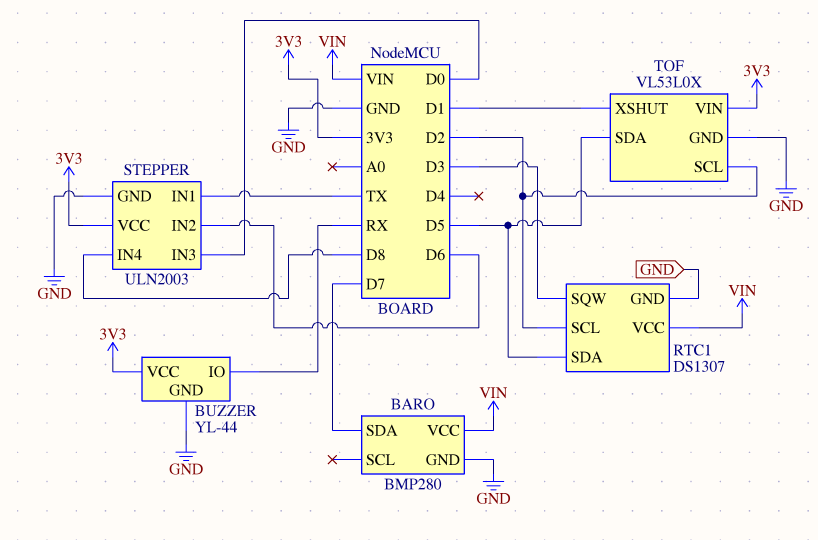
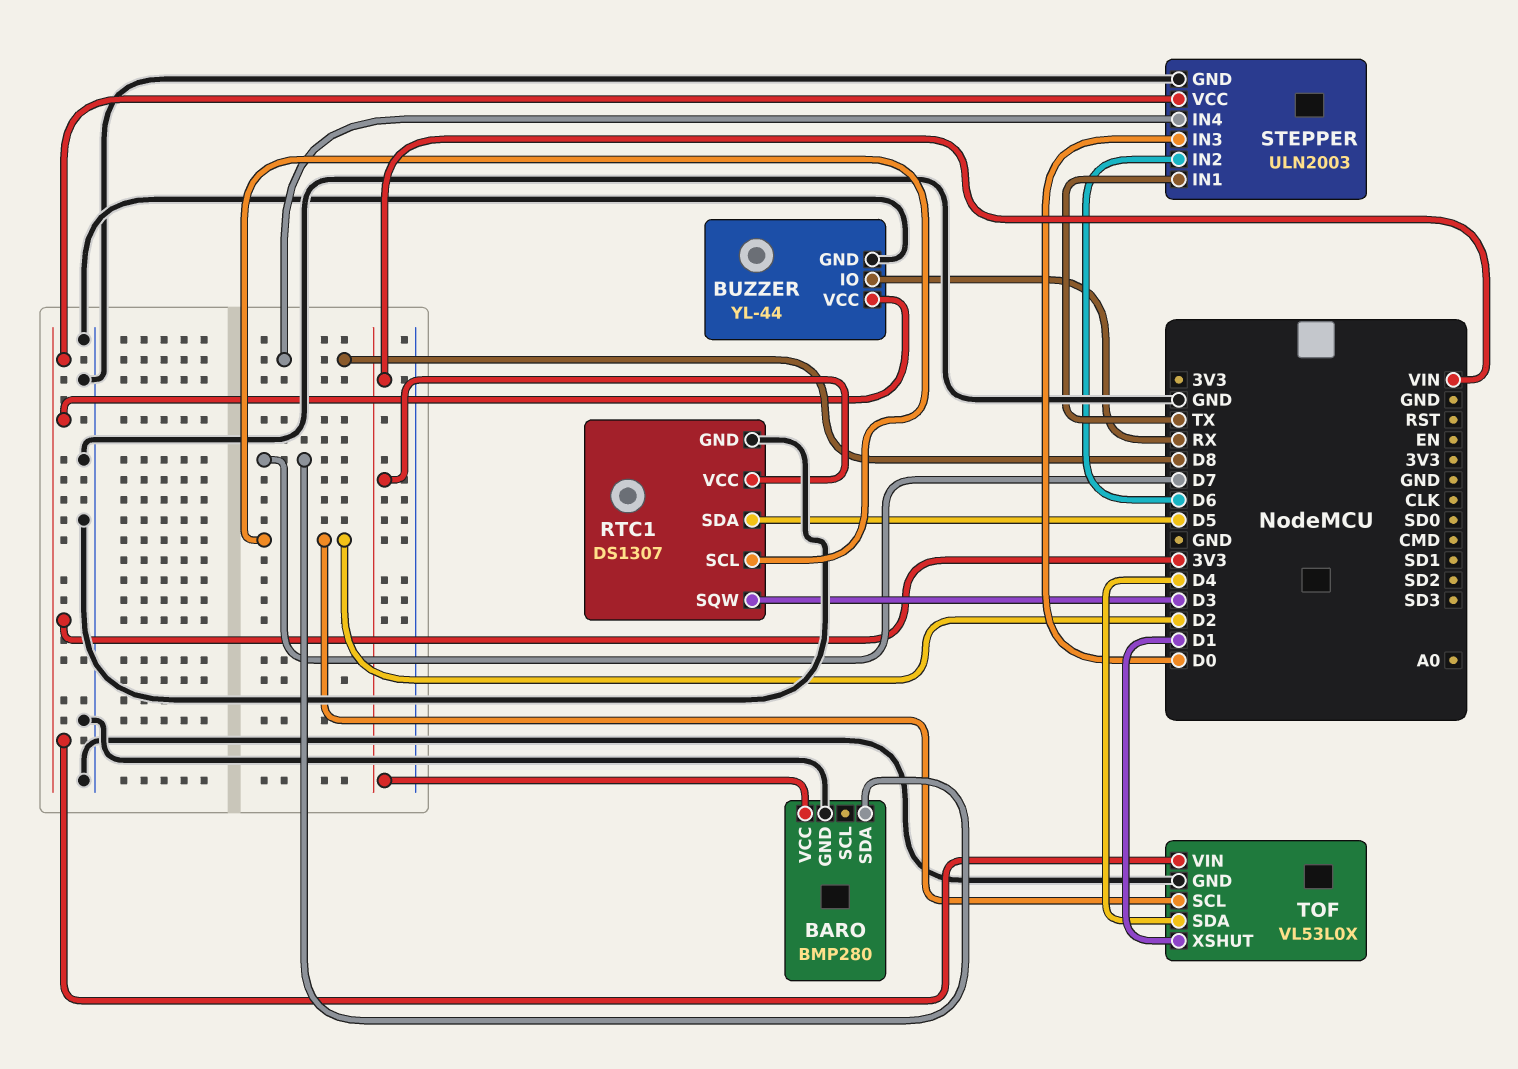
TOF pin SDA: D5 -> D4

